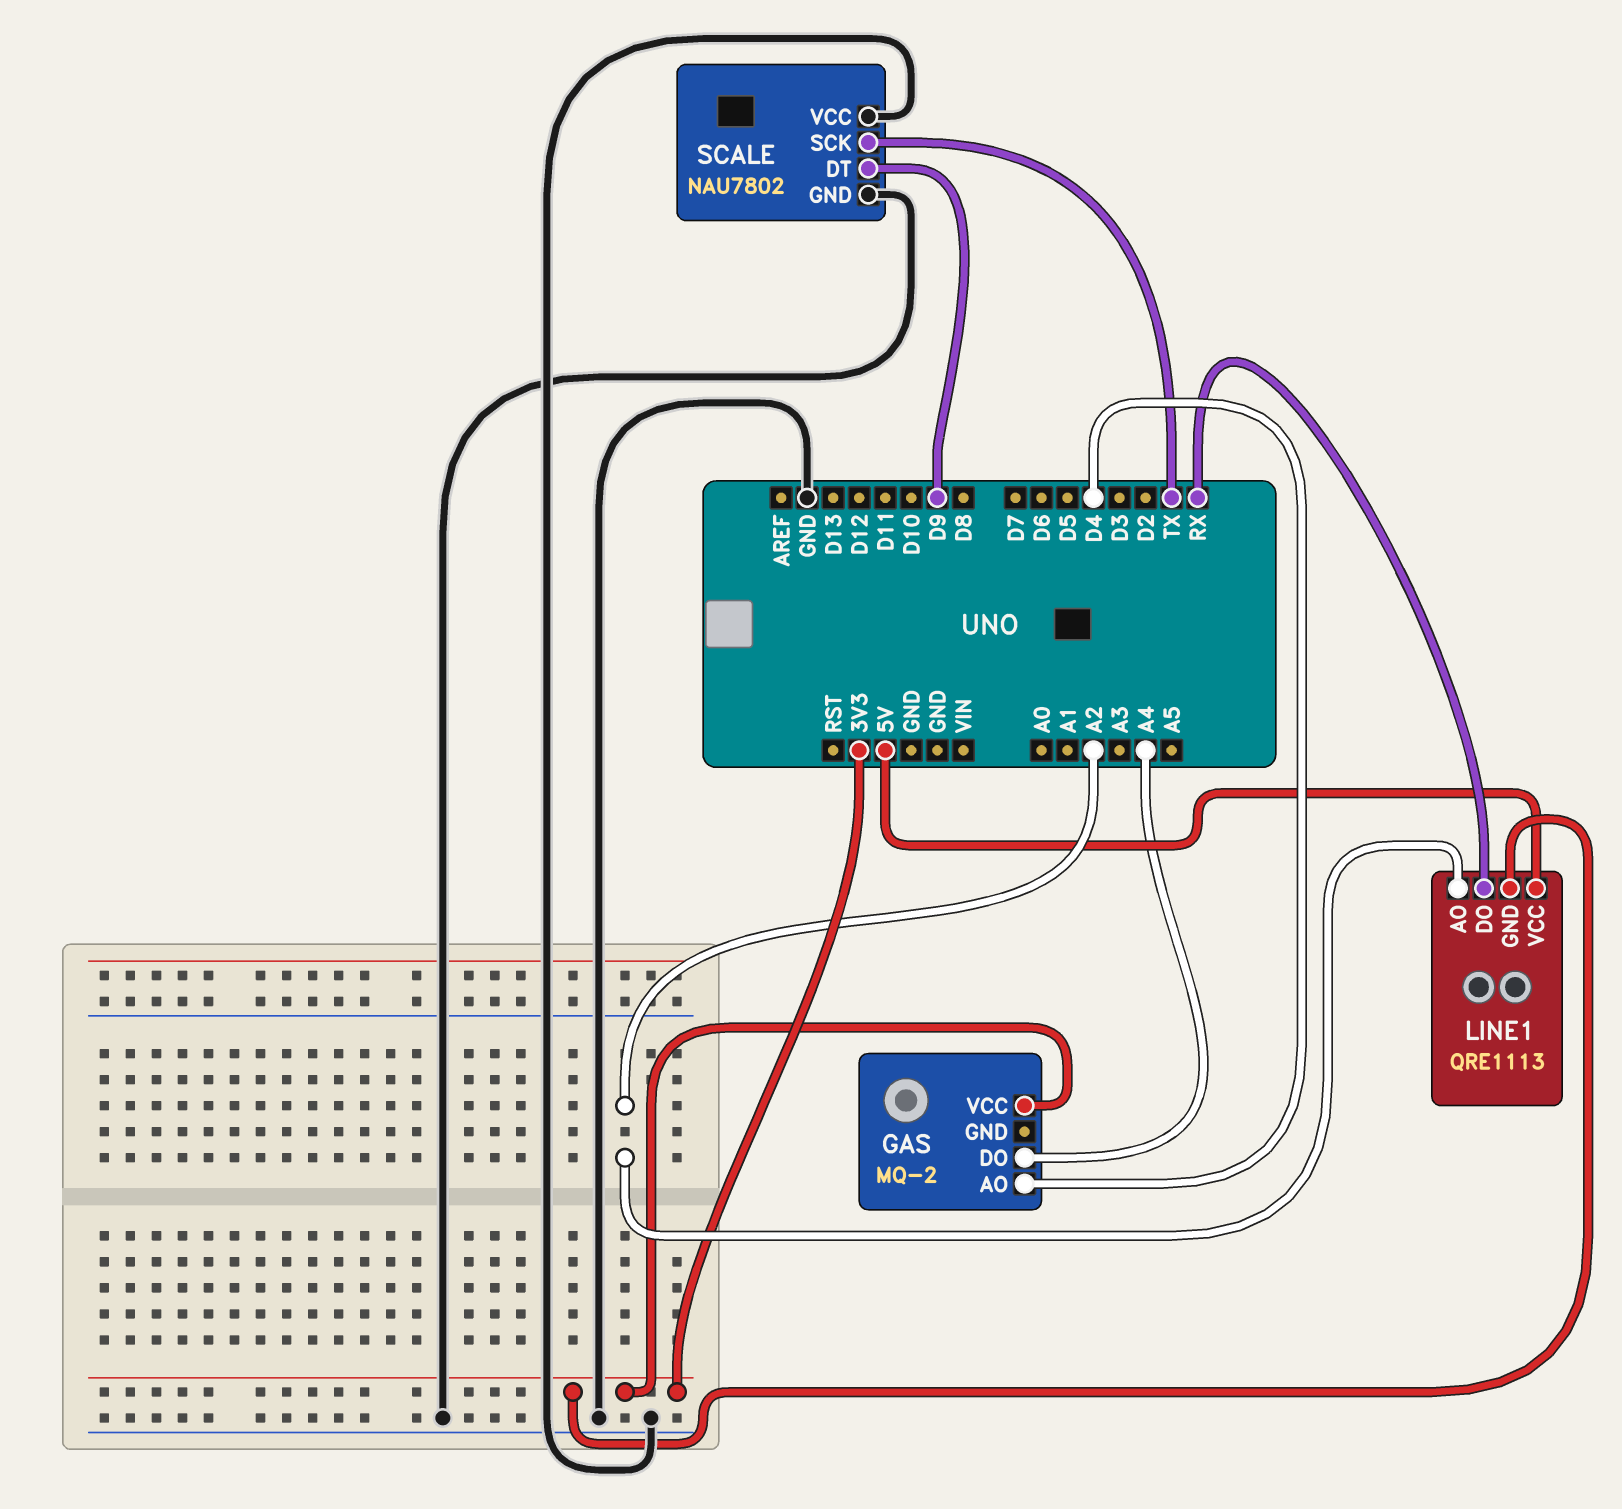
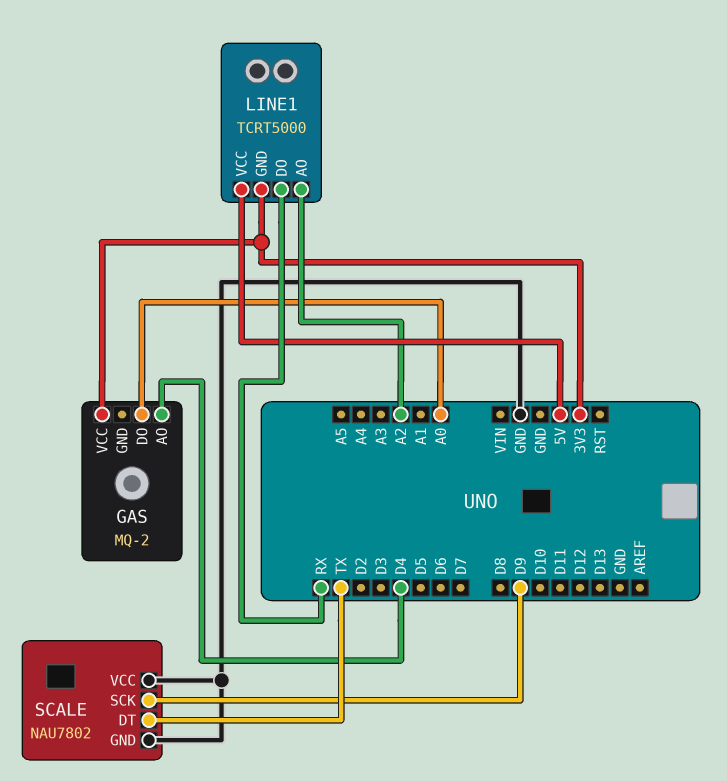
GAS pin DO: A4 -> A0
LINE1: QRE1113 -> TCRT5000
SCALE pin DT: D9 -> TX
SCALE pin SCK: TX -> D9

